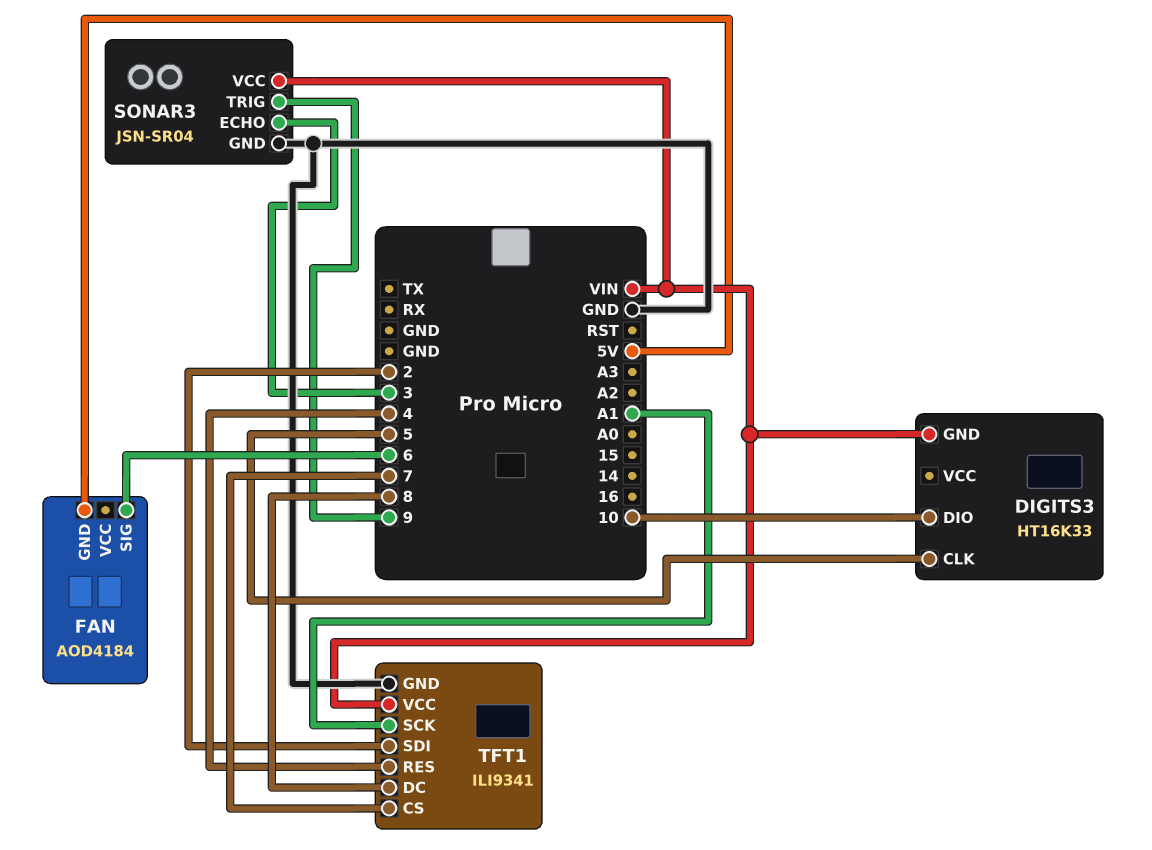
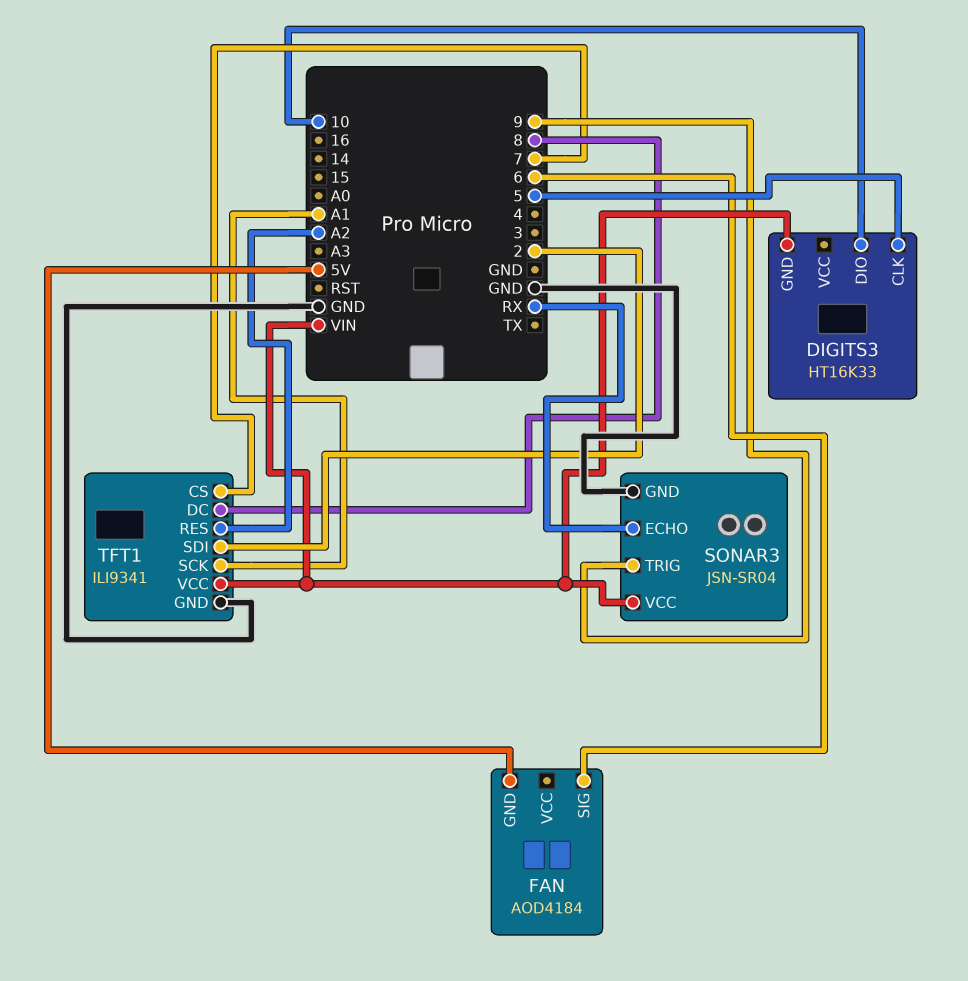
SONAR3 pin ECHO: 3 -> RX
TFT1 pin RES: 4 -> A2

